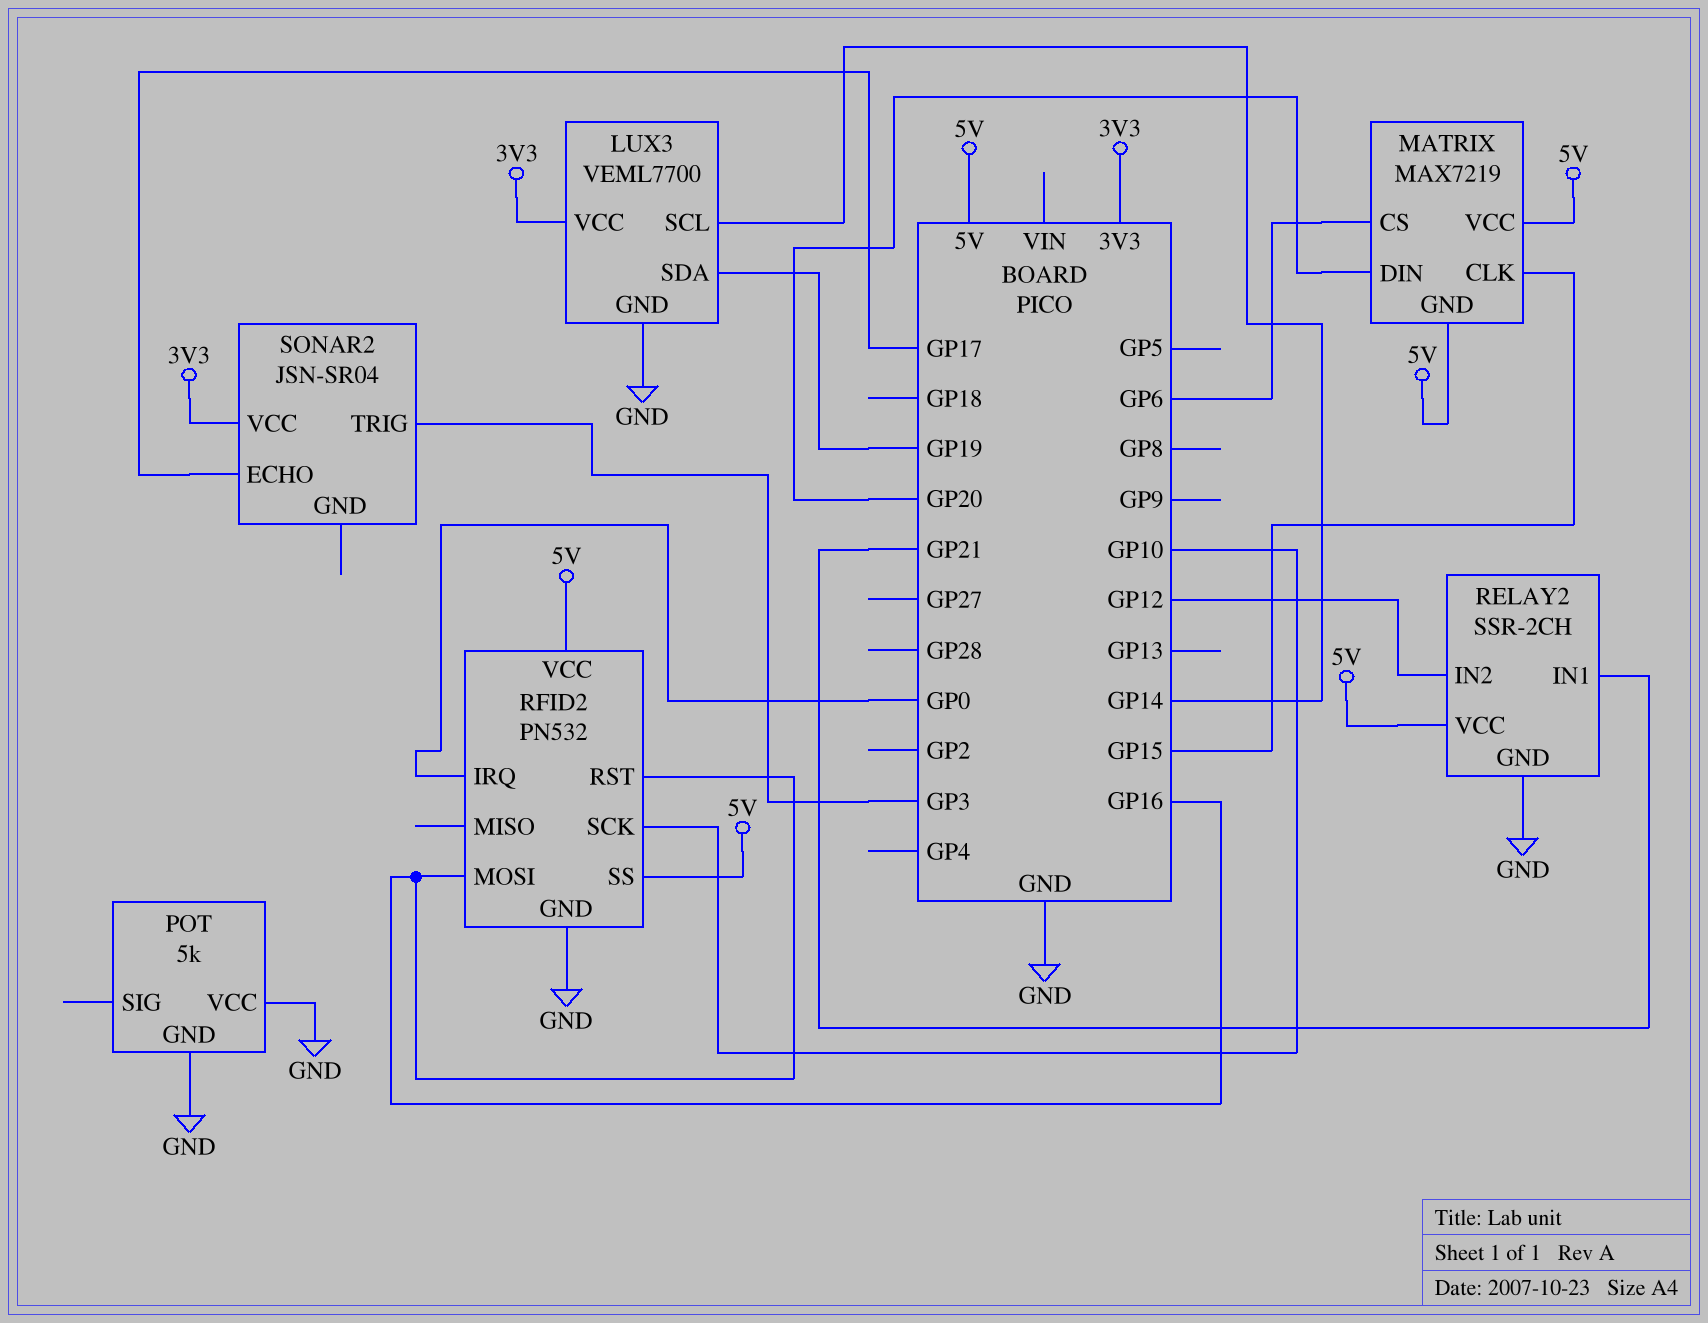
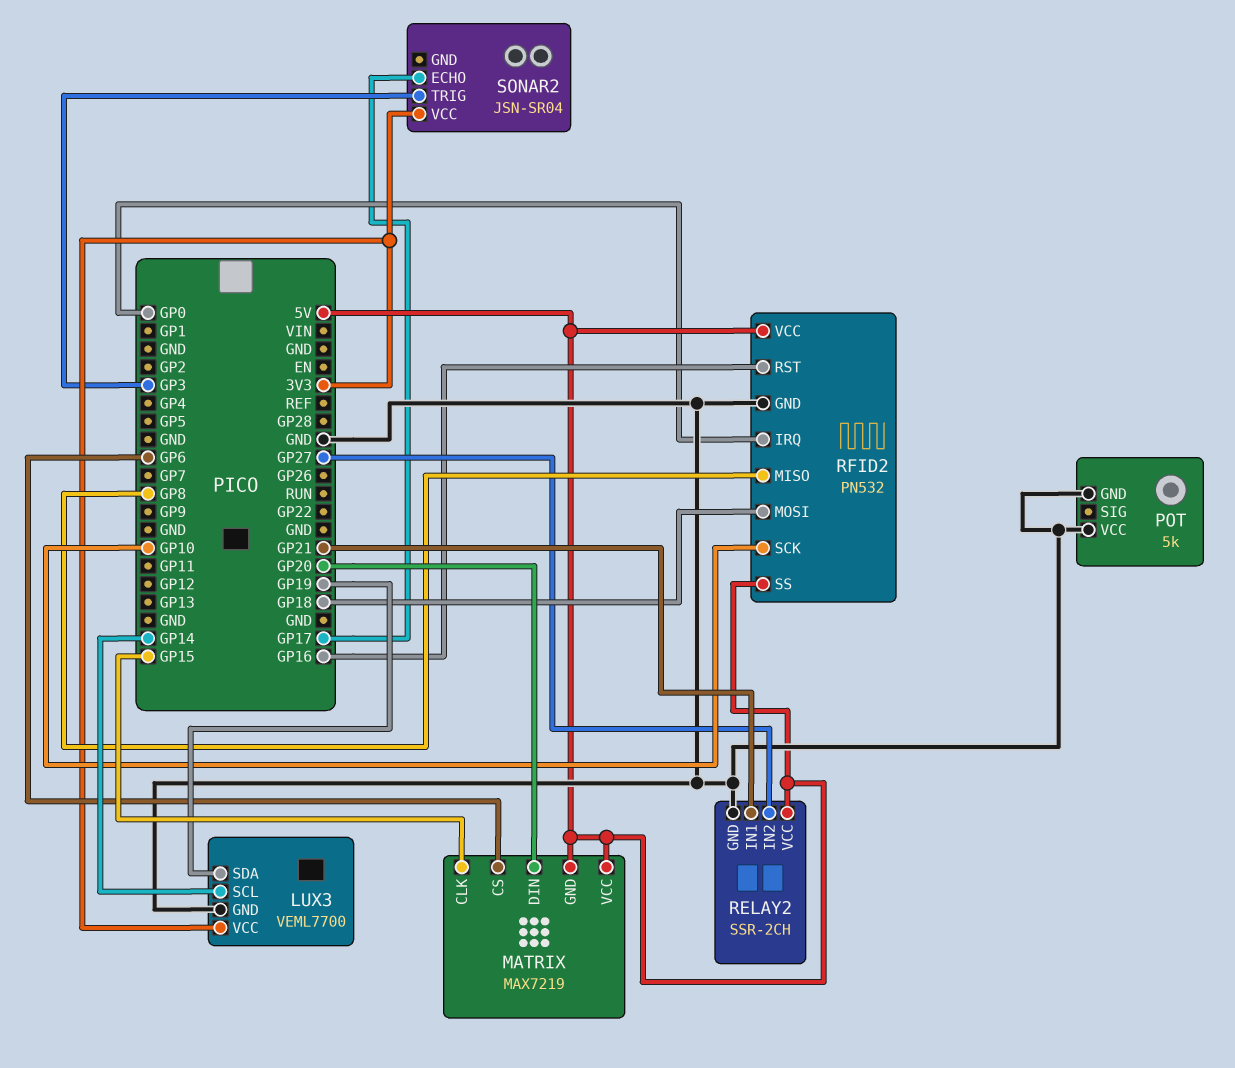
RELAY2 pin IN2: GP12 -> GP27
RFID2 pin MISO: none -> GP8
RFID2 pin MOSI: GP16 -> GP18

